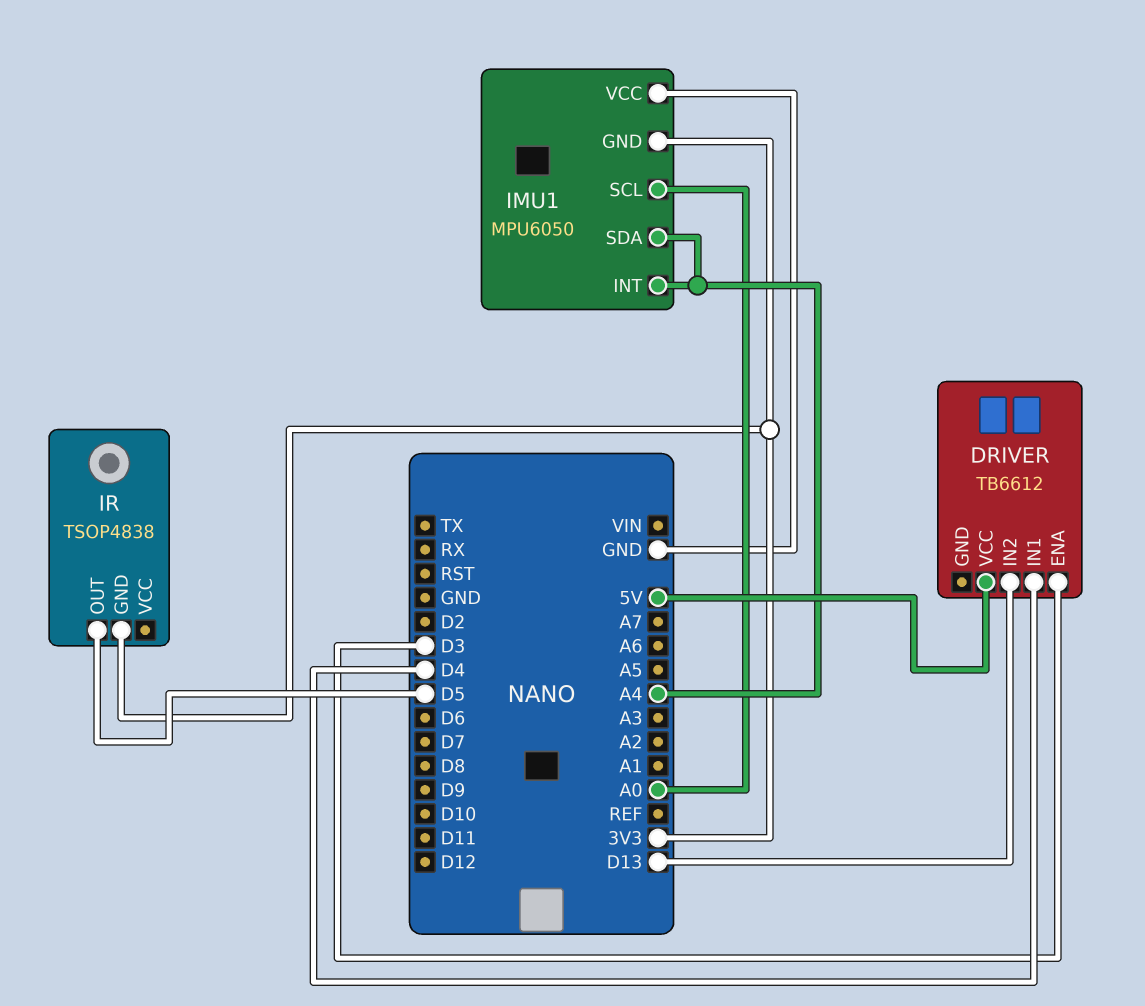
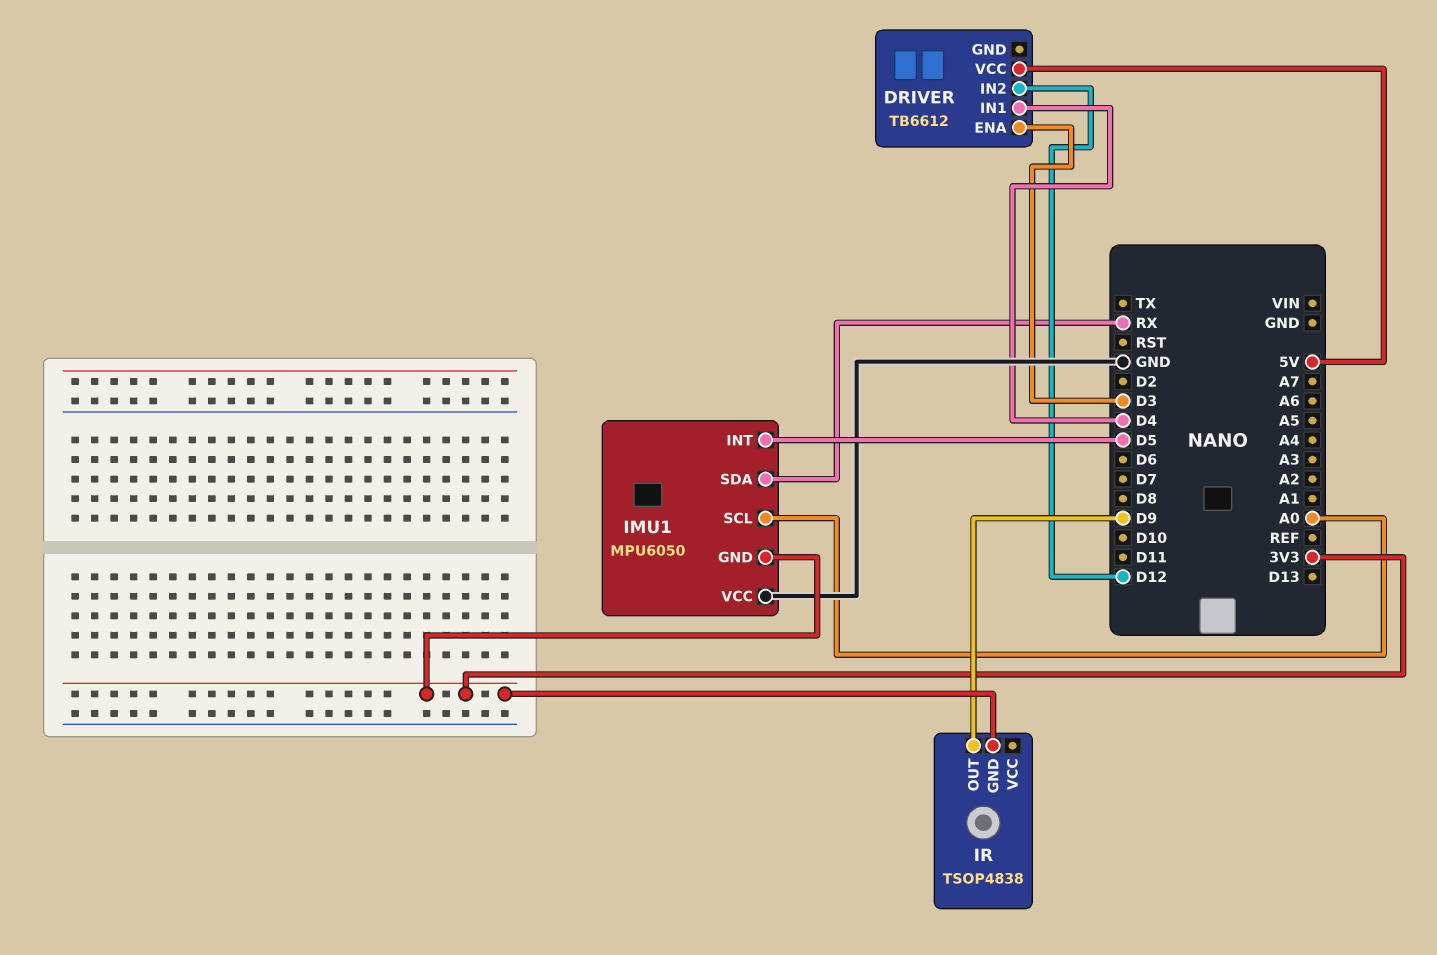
DRIVER pin IN2: D13 -> D12
IMU1 pin INT: A4 -> D5
IMU1 pin SDA: A4 -> RX
IR pin OUT: D5 -> D9

